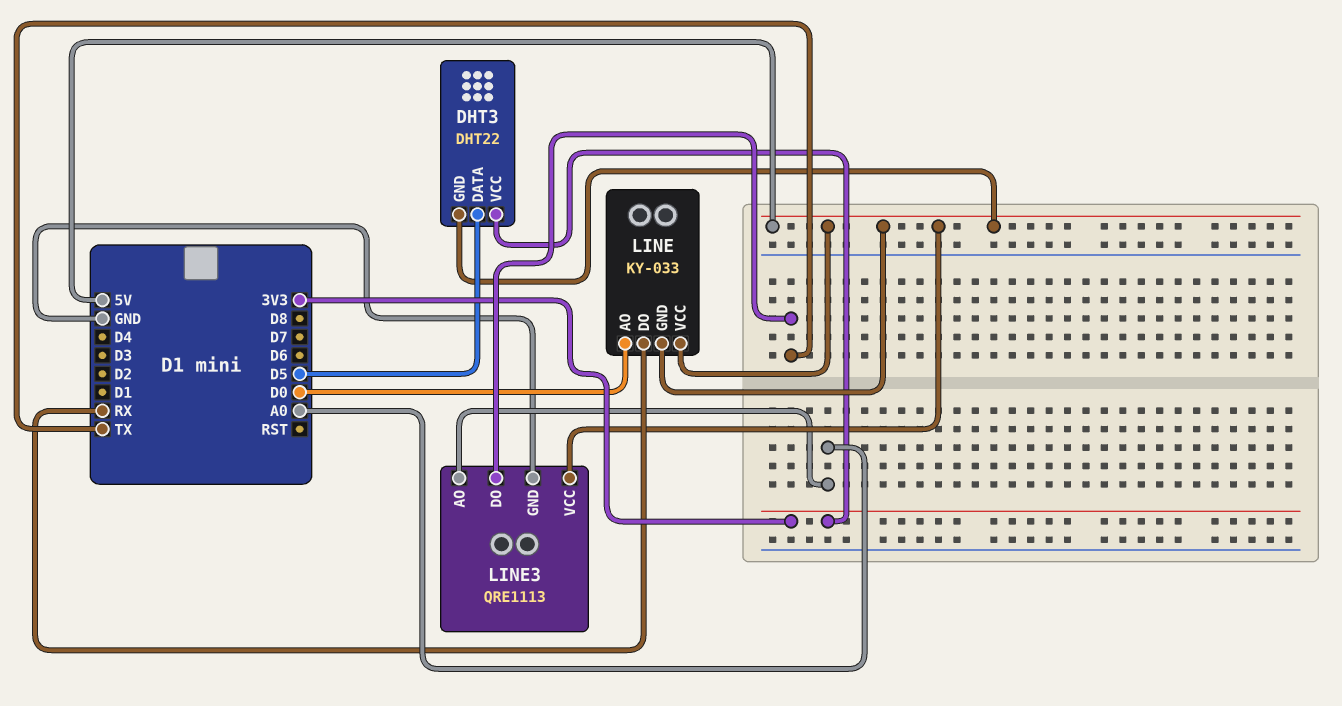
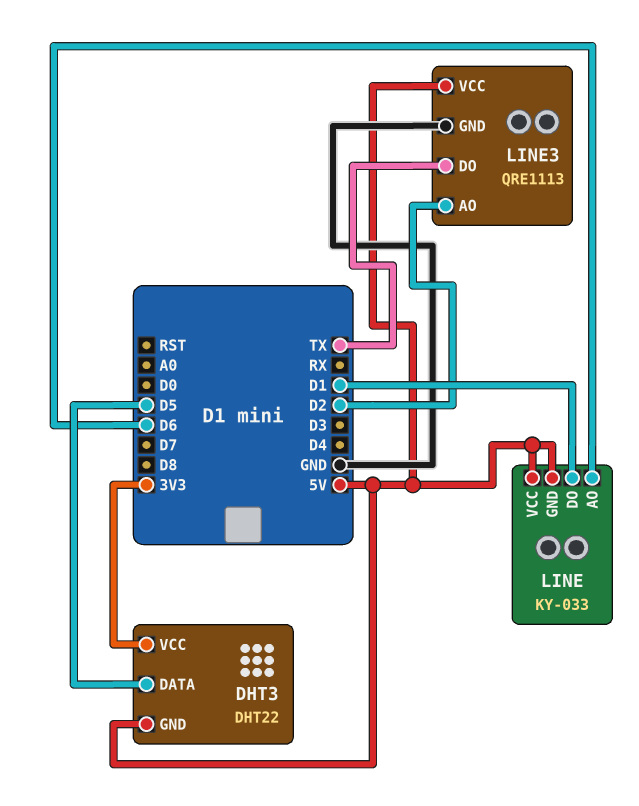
LINE pin AO: D0 -> D6
LINE pin DO: RX -> D1
LINE3 pin AO: A0 -> D2

